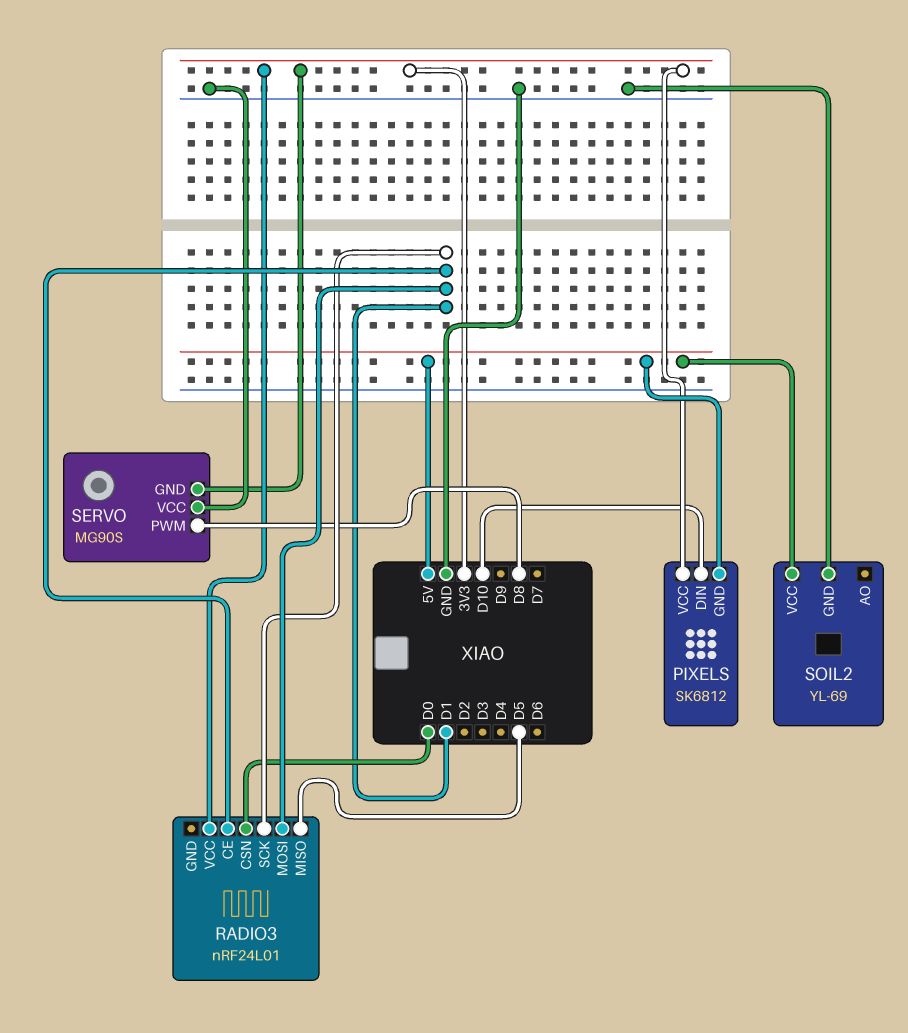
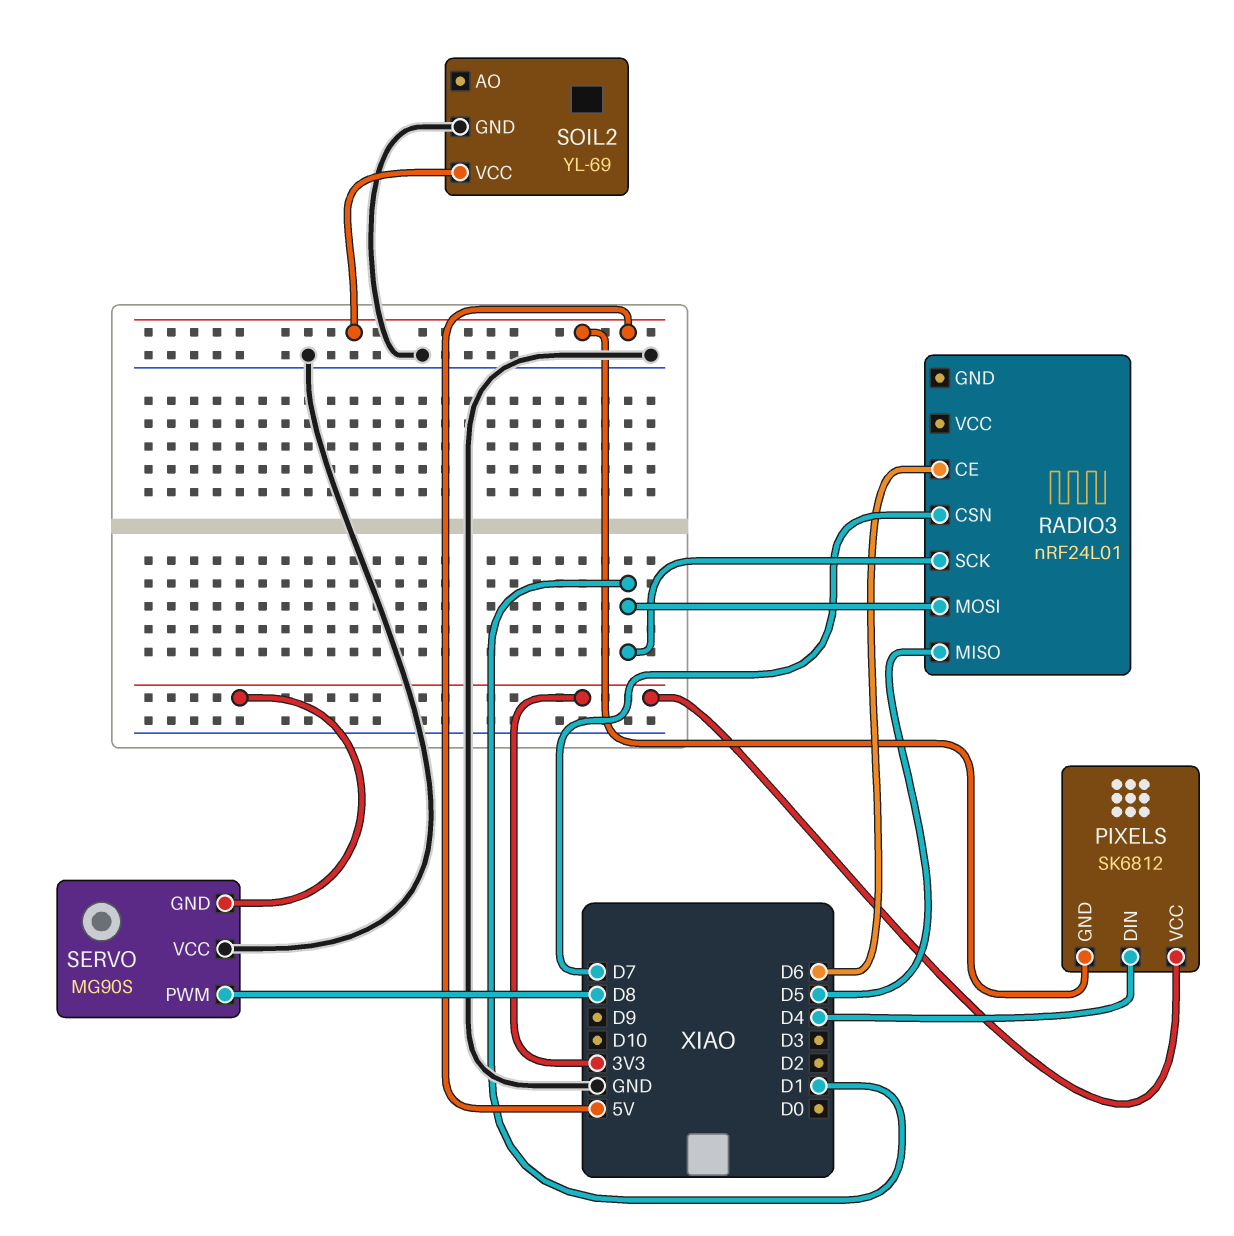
PIXELS pin DIN: D10 -> D4
RADIO3 pin CE: D1 -> D6
RADIO3 pin CSN: D0 -> D7
RADIO3 pin VCC: 3V3 -> none

